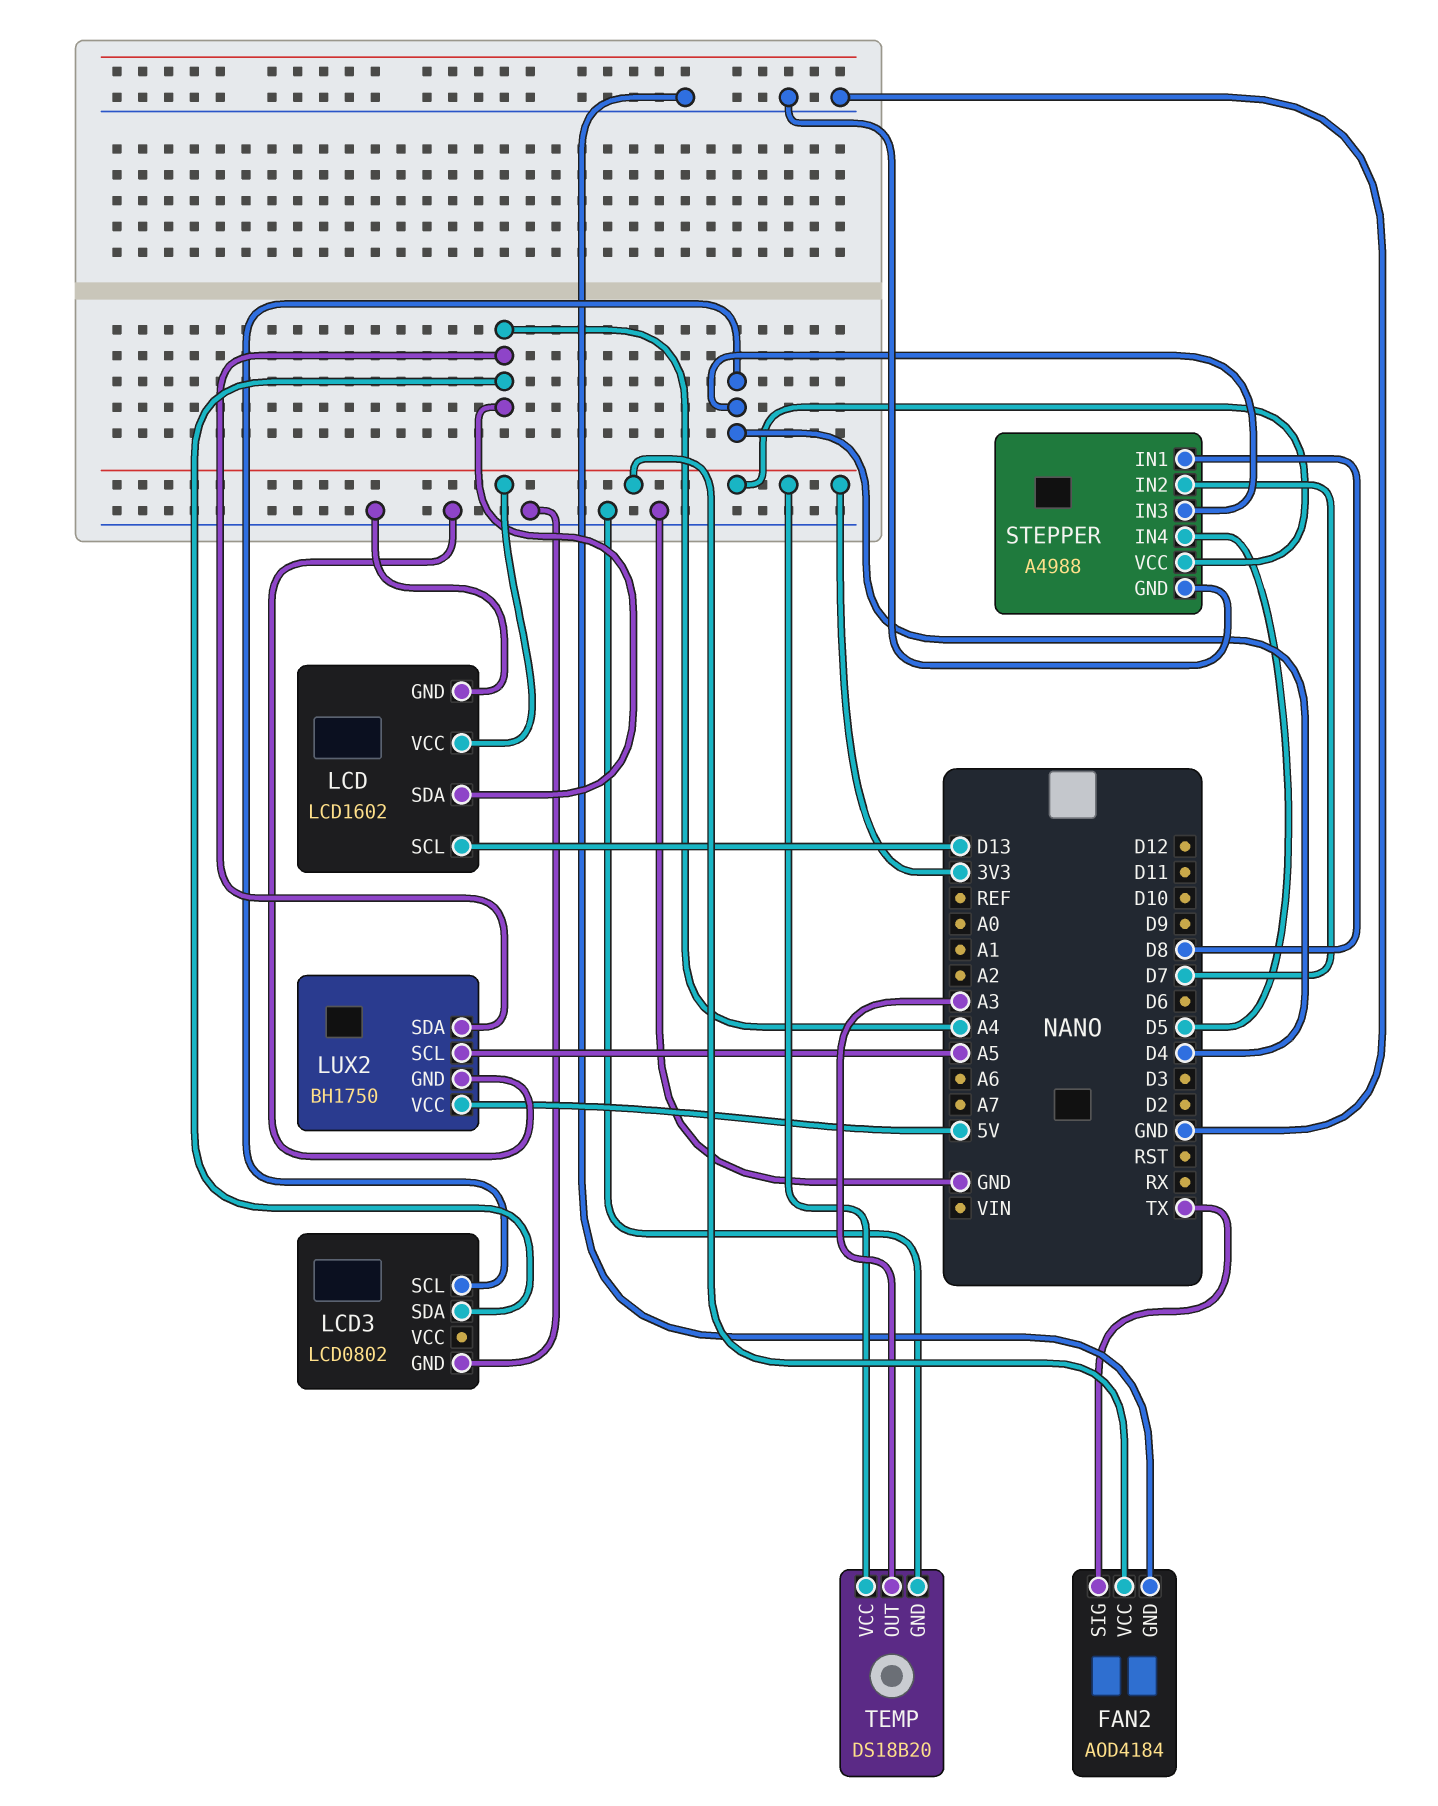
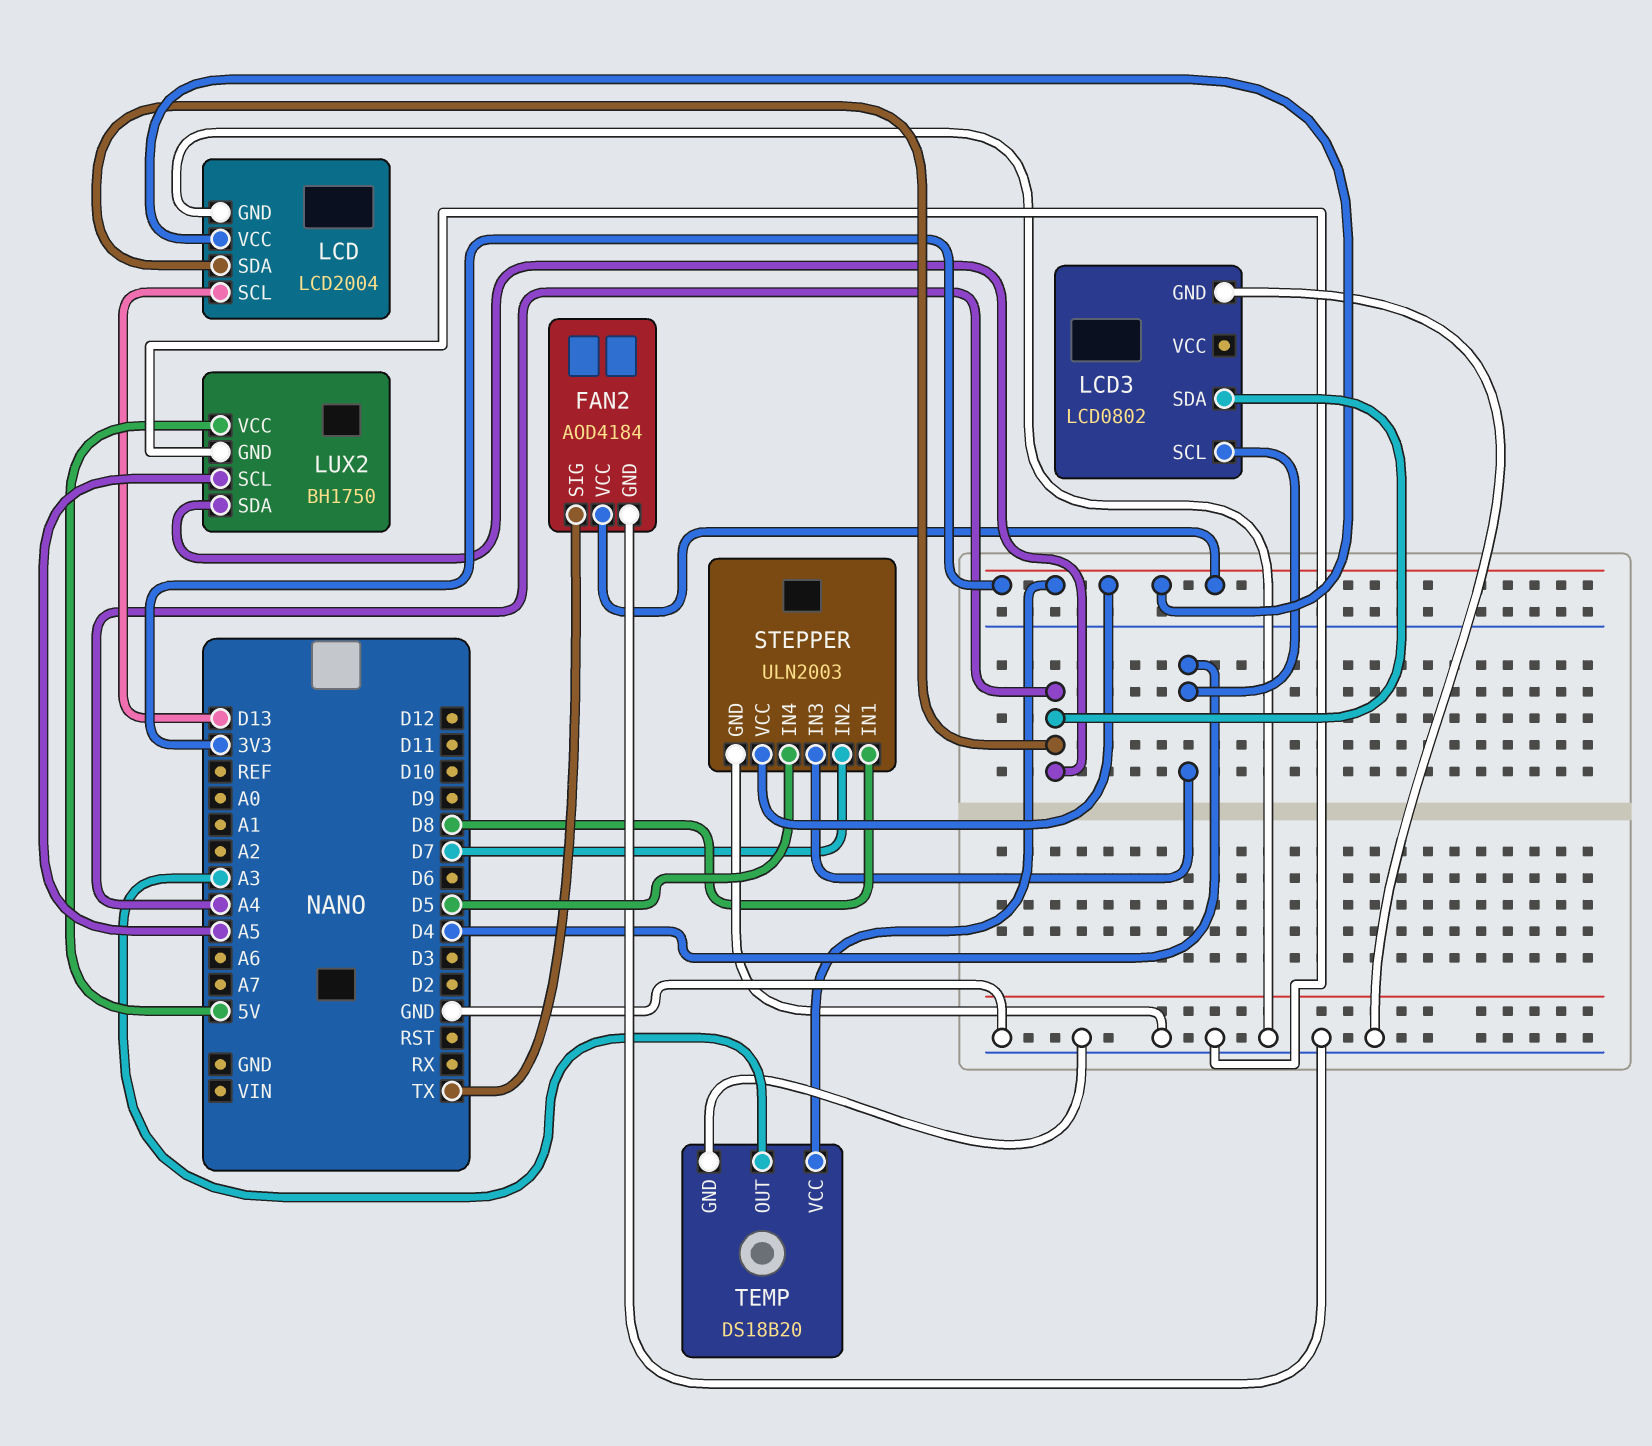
LCD: LCD1602 -> LCD2004
STEPPER: A4988 -> ULN2003

